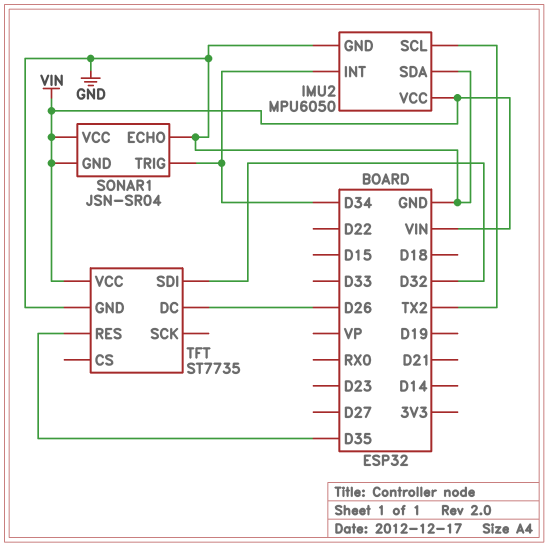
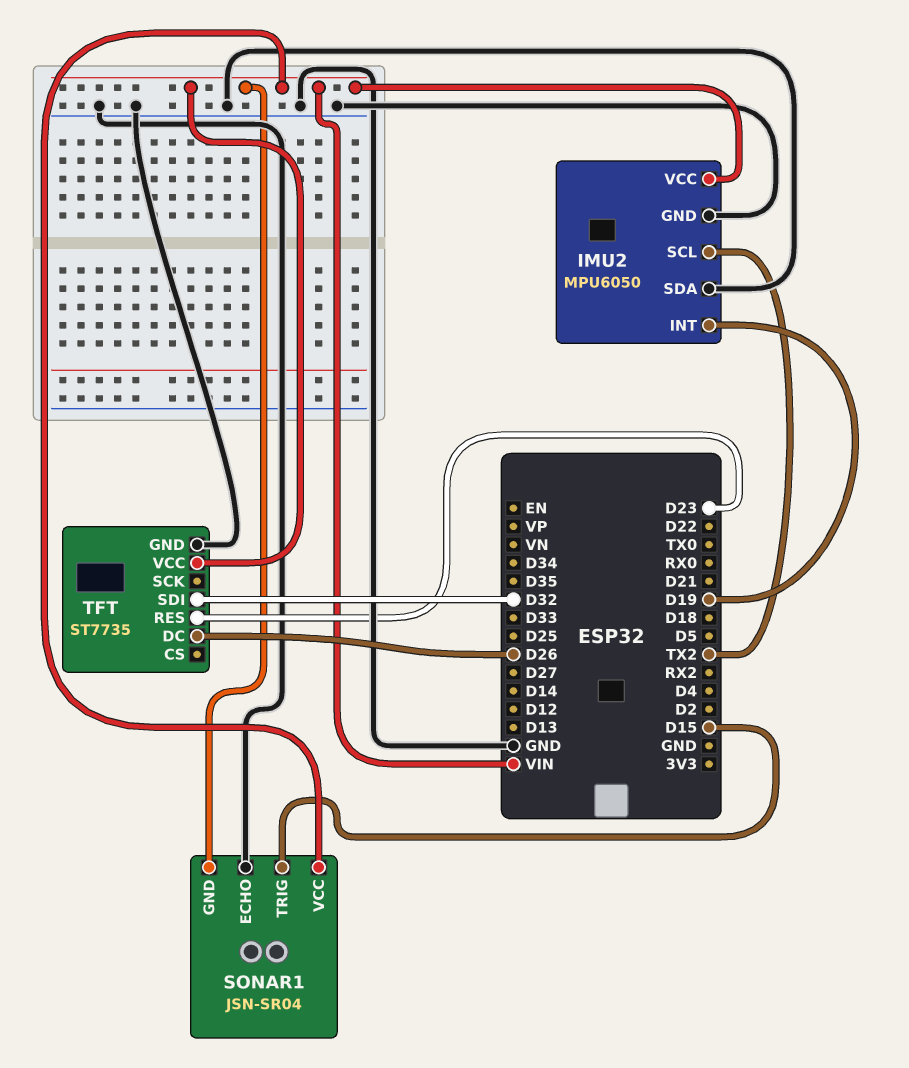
IMU2 pin INT: D34 -> D19
SONAR1 pin TRIG: D34 -> D15
TFT pin RES: D35 -> D23

